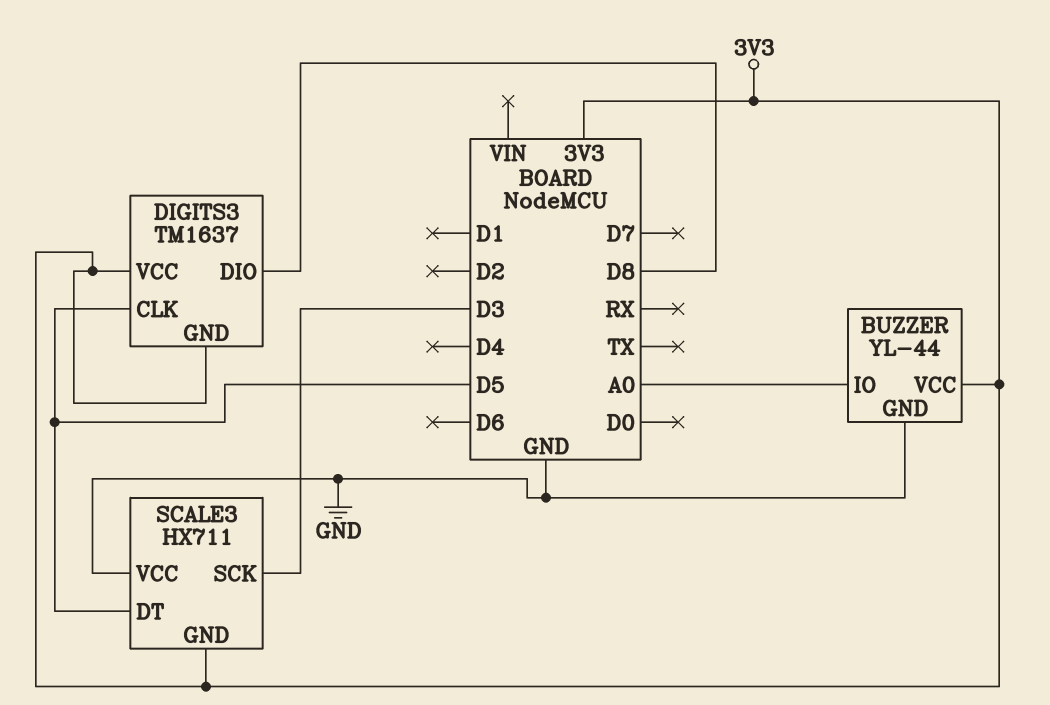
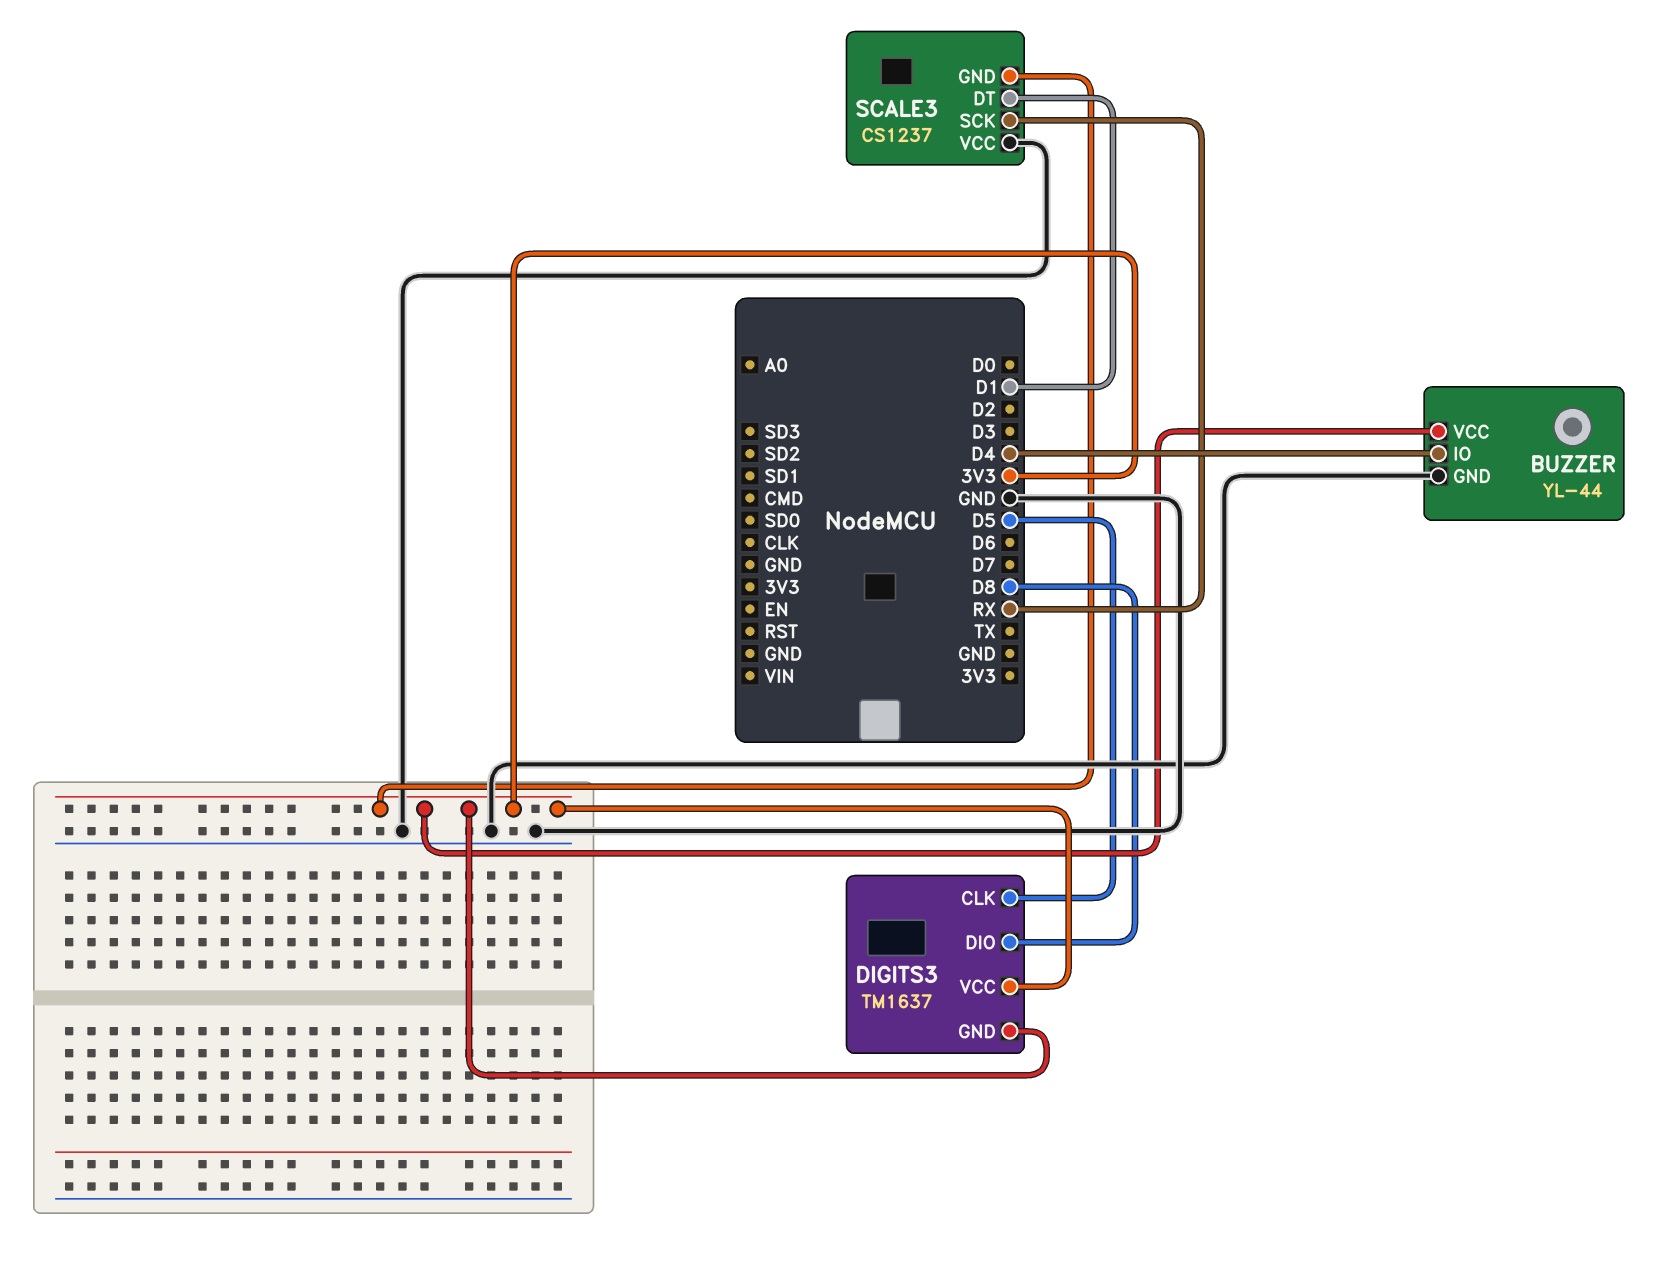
BUZZER pin IO: A0 -> D4
SCALE3: HX711 -> CS1237
SCALE3 pin DT: D5 -> D1
SCALE3 pin SCK: D3 -> RX

